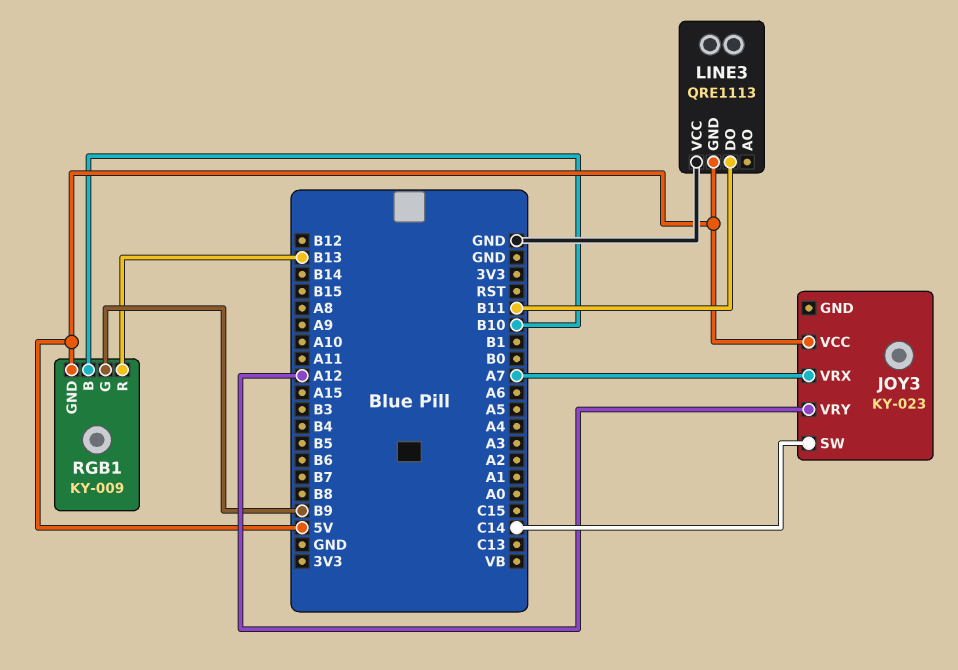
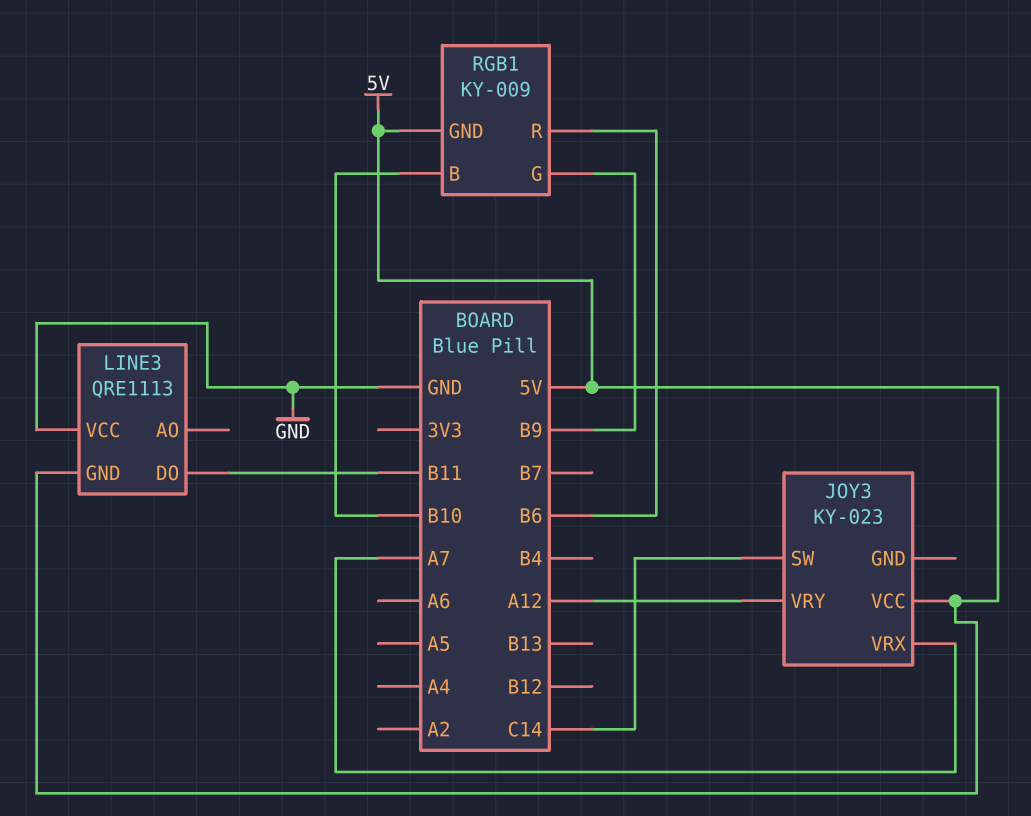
RGB1 pin R: B13 -> B6

